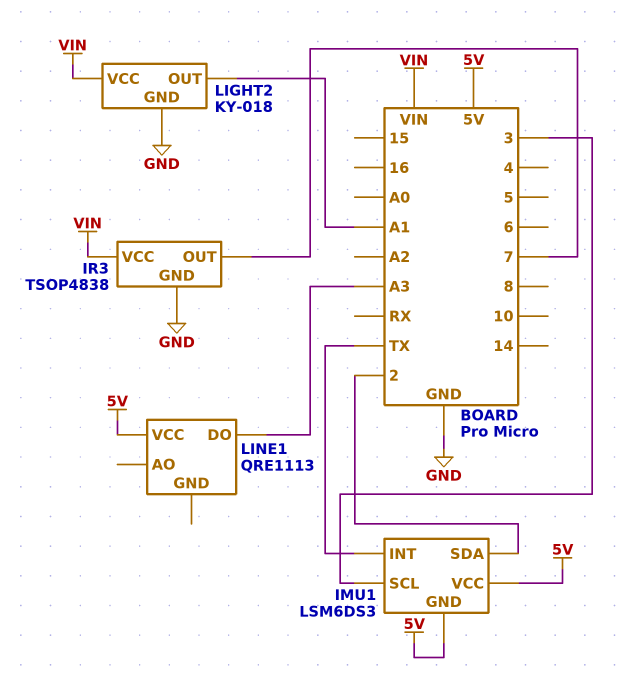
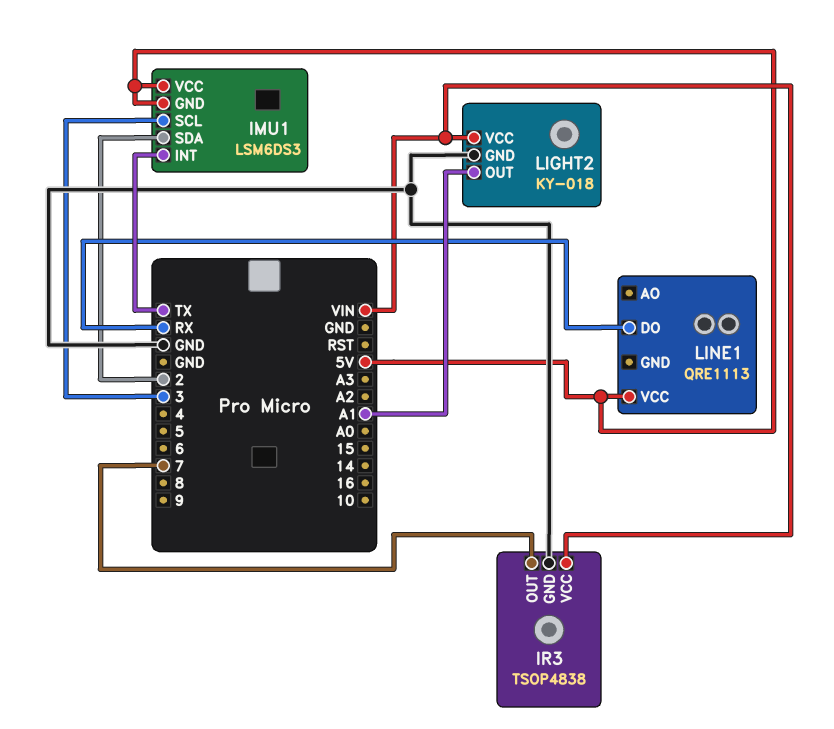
LINE1 pin DO: A3 -> RX

